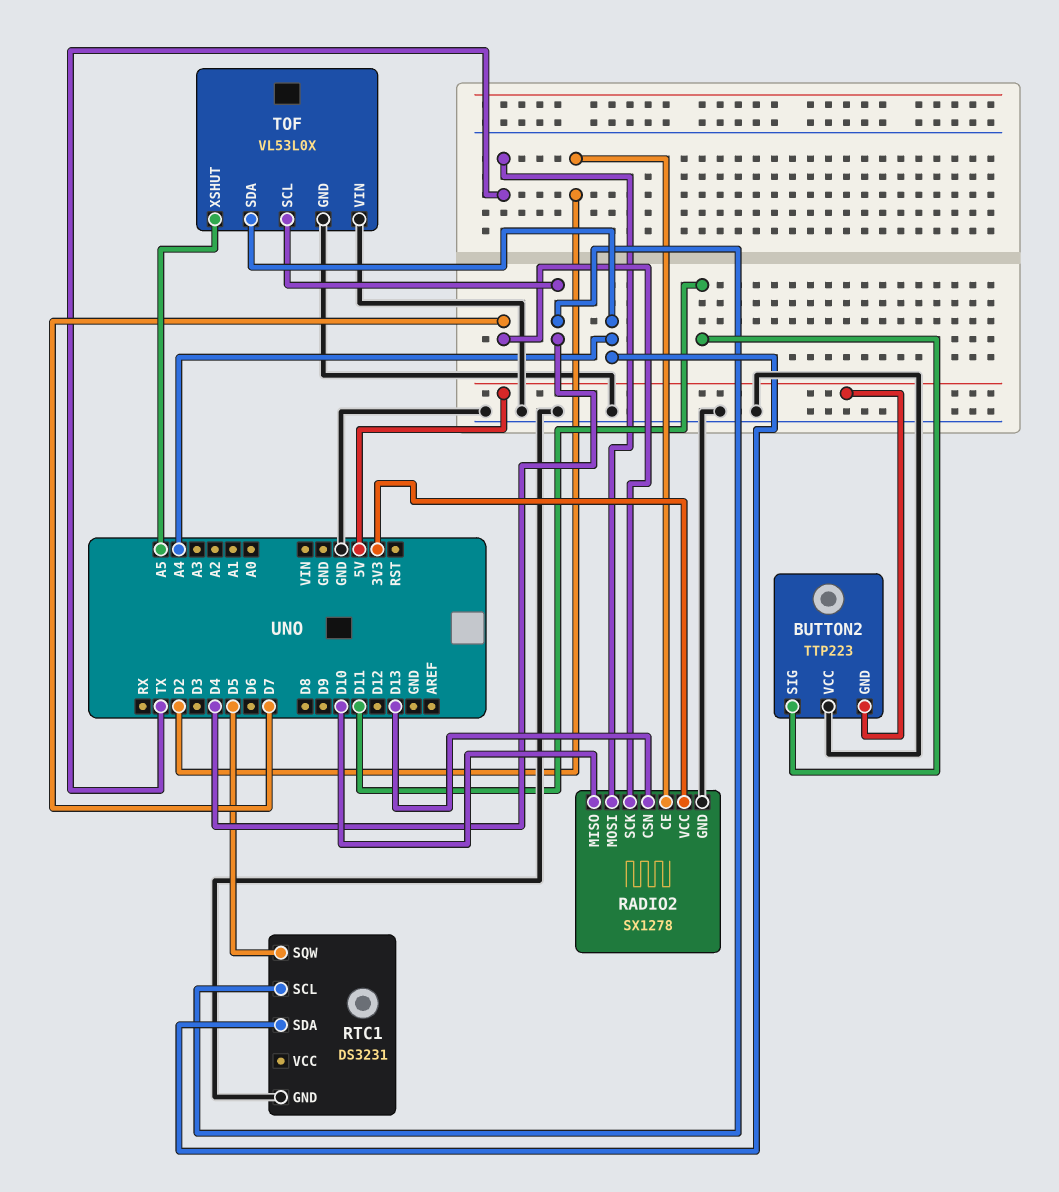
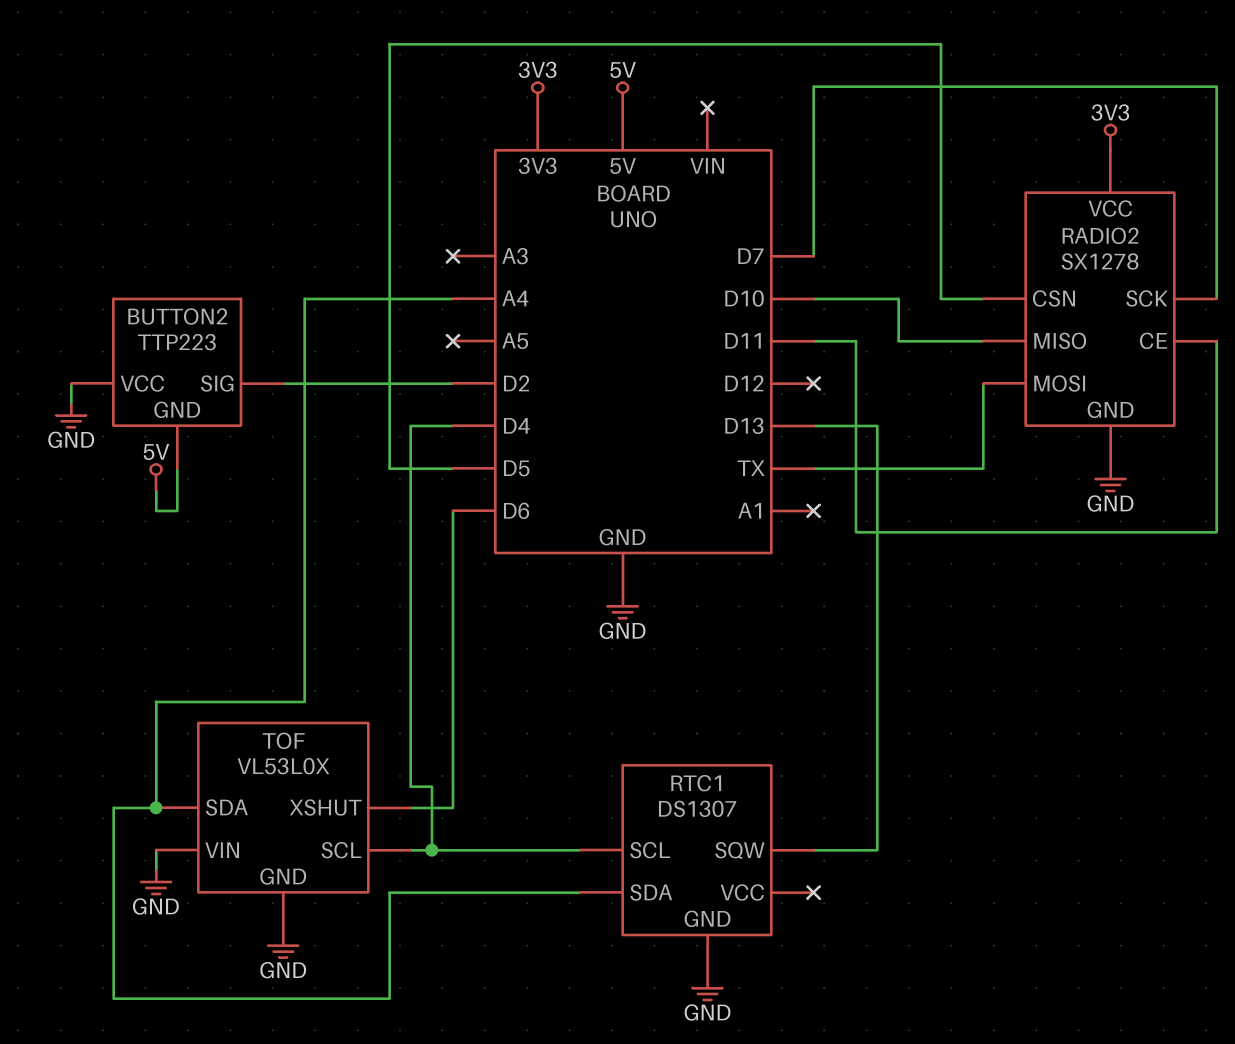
BUTTON2 pin SIG: D11 -> D2
RADIO2 pin CE: D2 -> D11
RADIO2 pin CSN: D13 -> D5
RTC1: DS3231 -> DS1307
RTC1 pin SQW: D5 -> D13
TOF pin XSHUT: A5 -> D6

